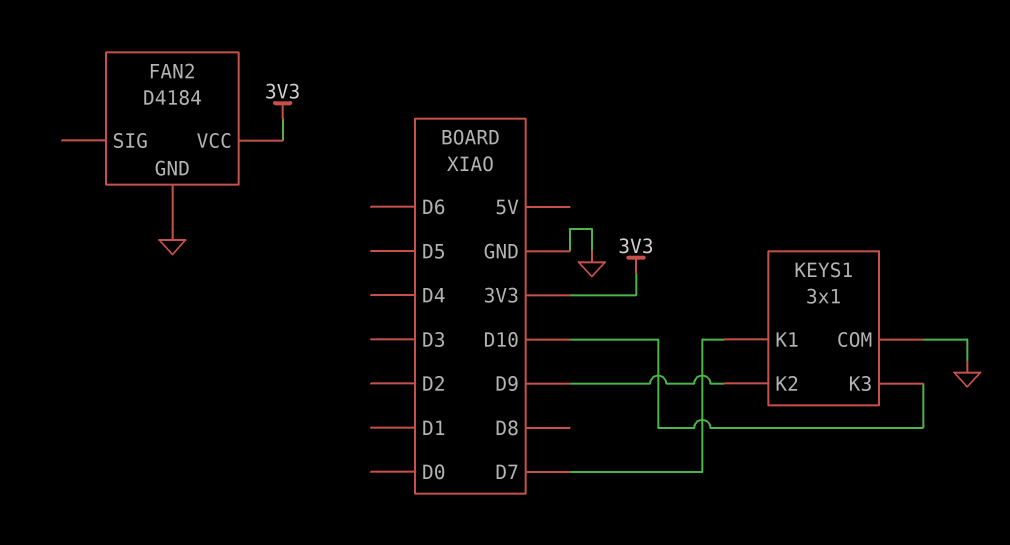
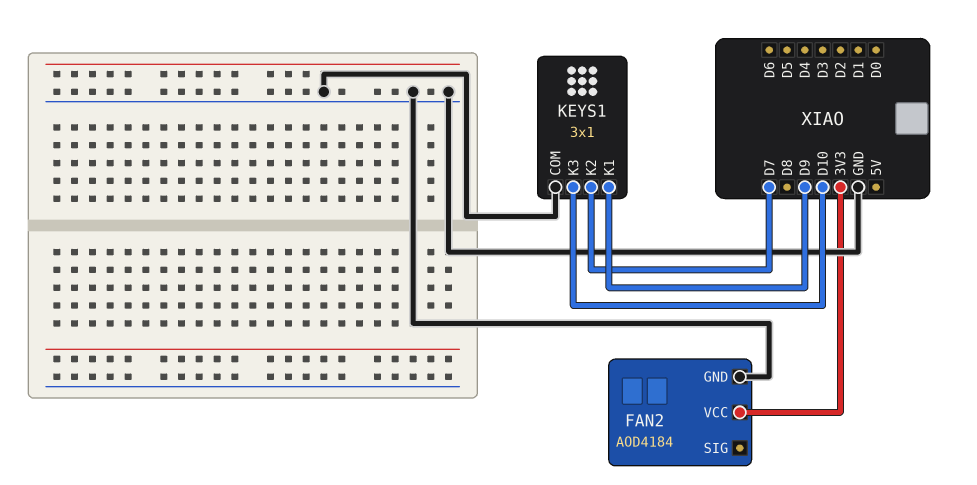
FAN2: D4184 -> AOD4184
KEYS1 pin K1: D7 -> D9
KEYS1 pin K2: D9 -> D7

